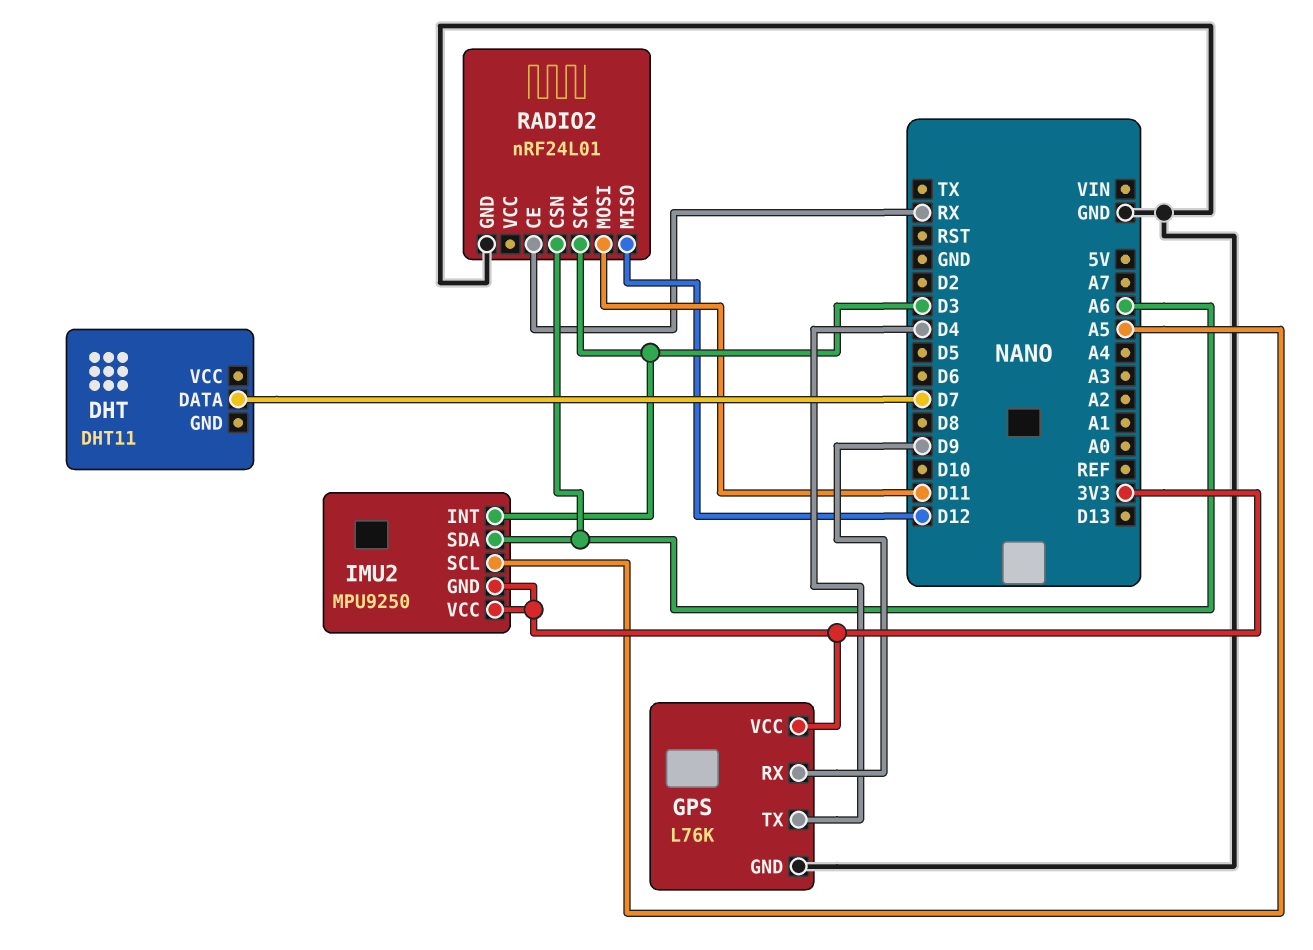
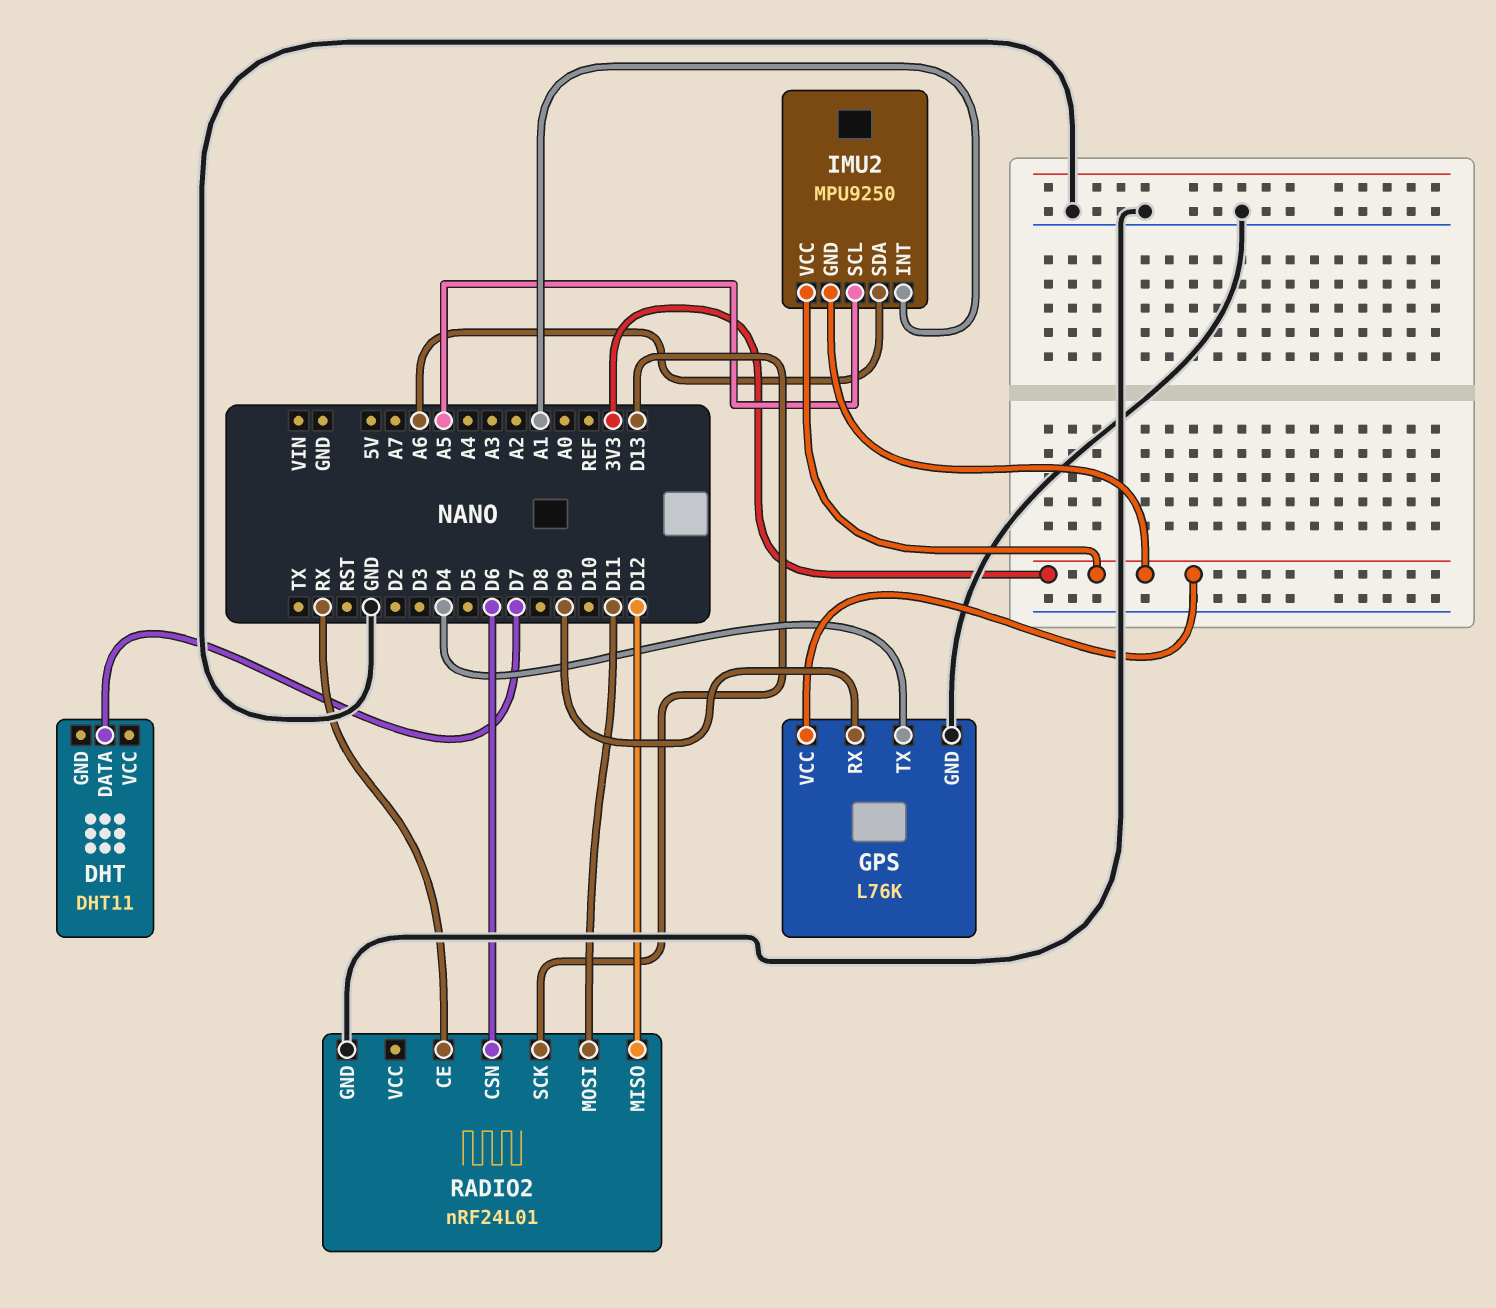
IMU2 pin INT: D3 -> A1
RADIO2 pin CSN: A6 -> D6
RADIO2 pin SCK: D3 -> D13

